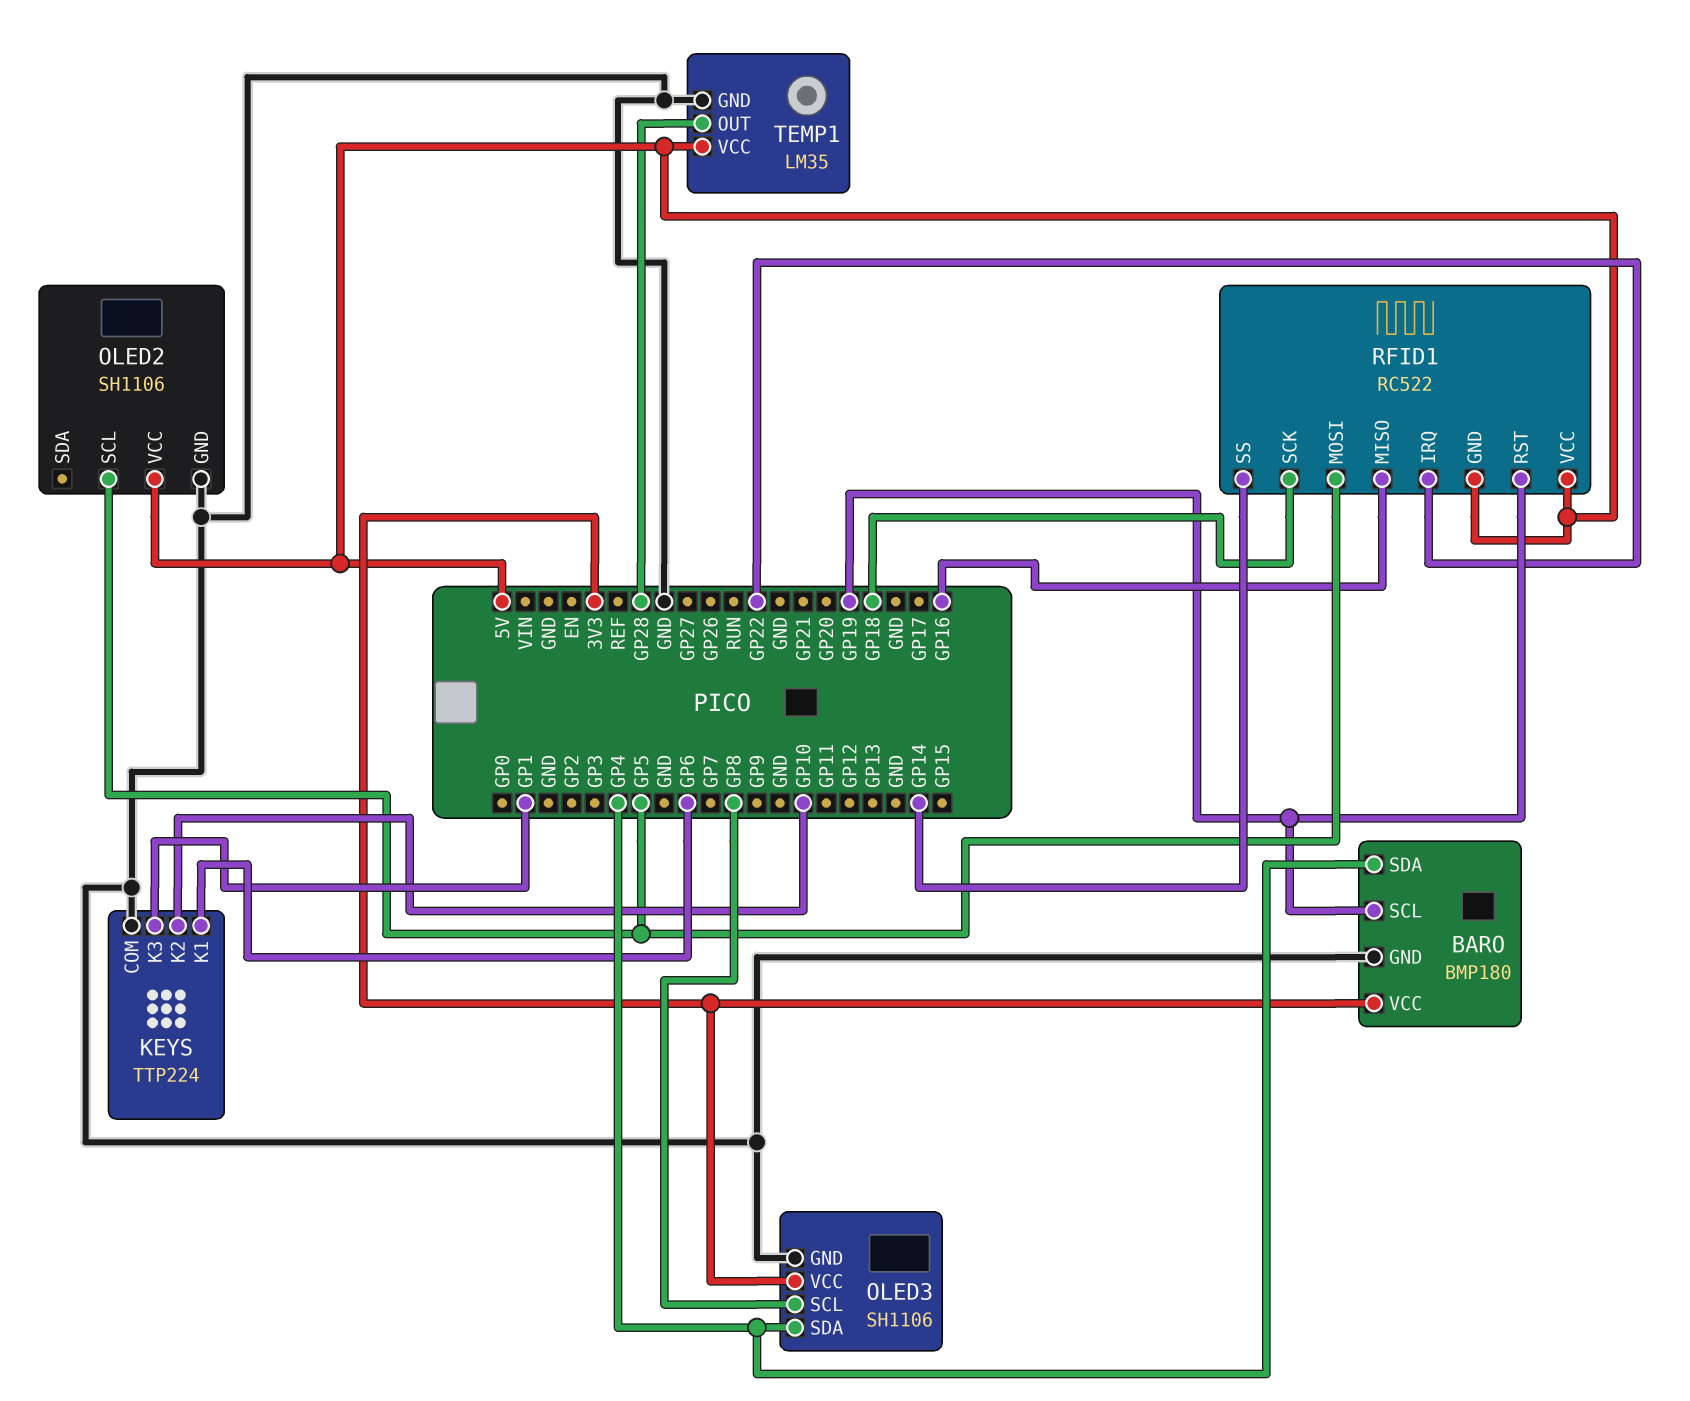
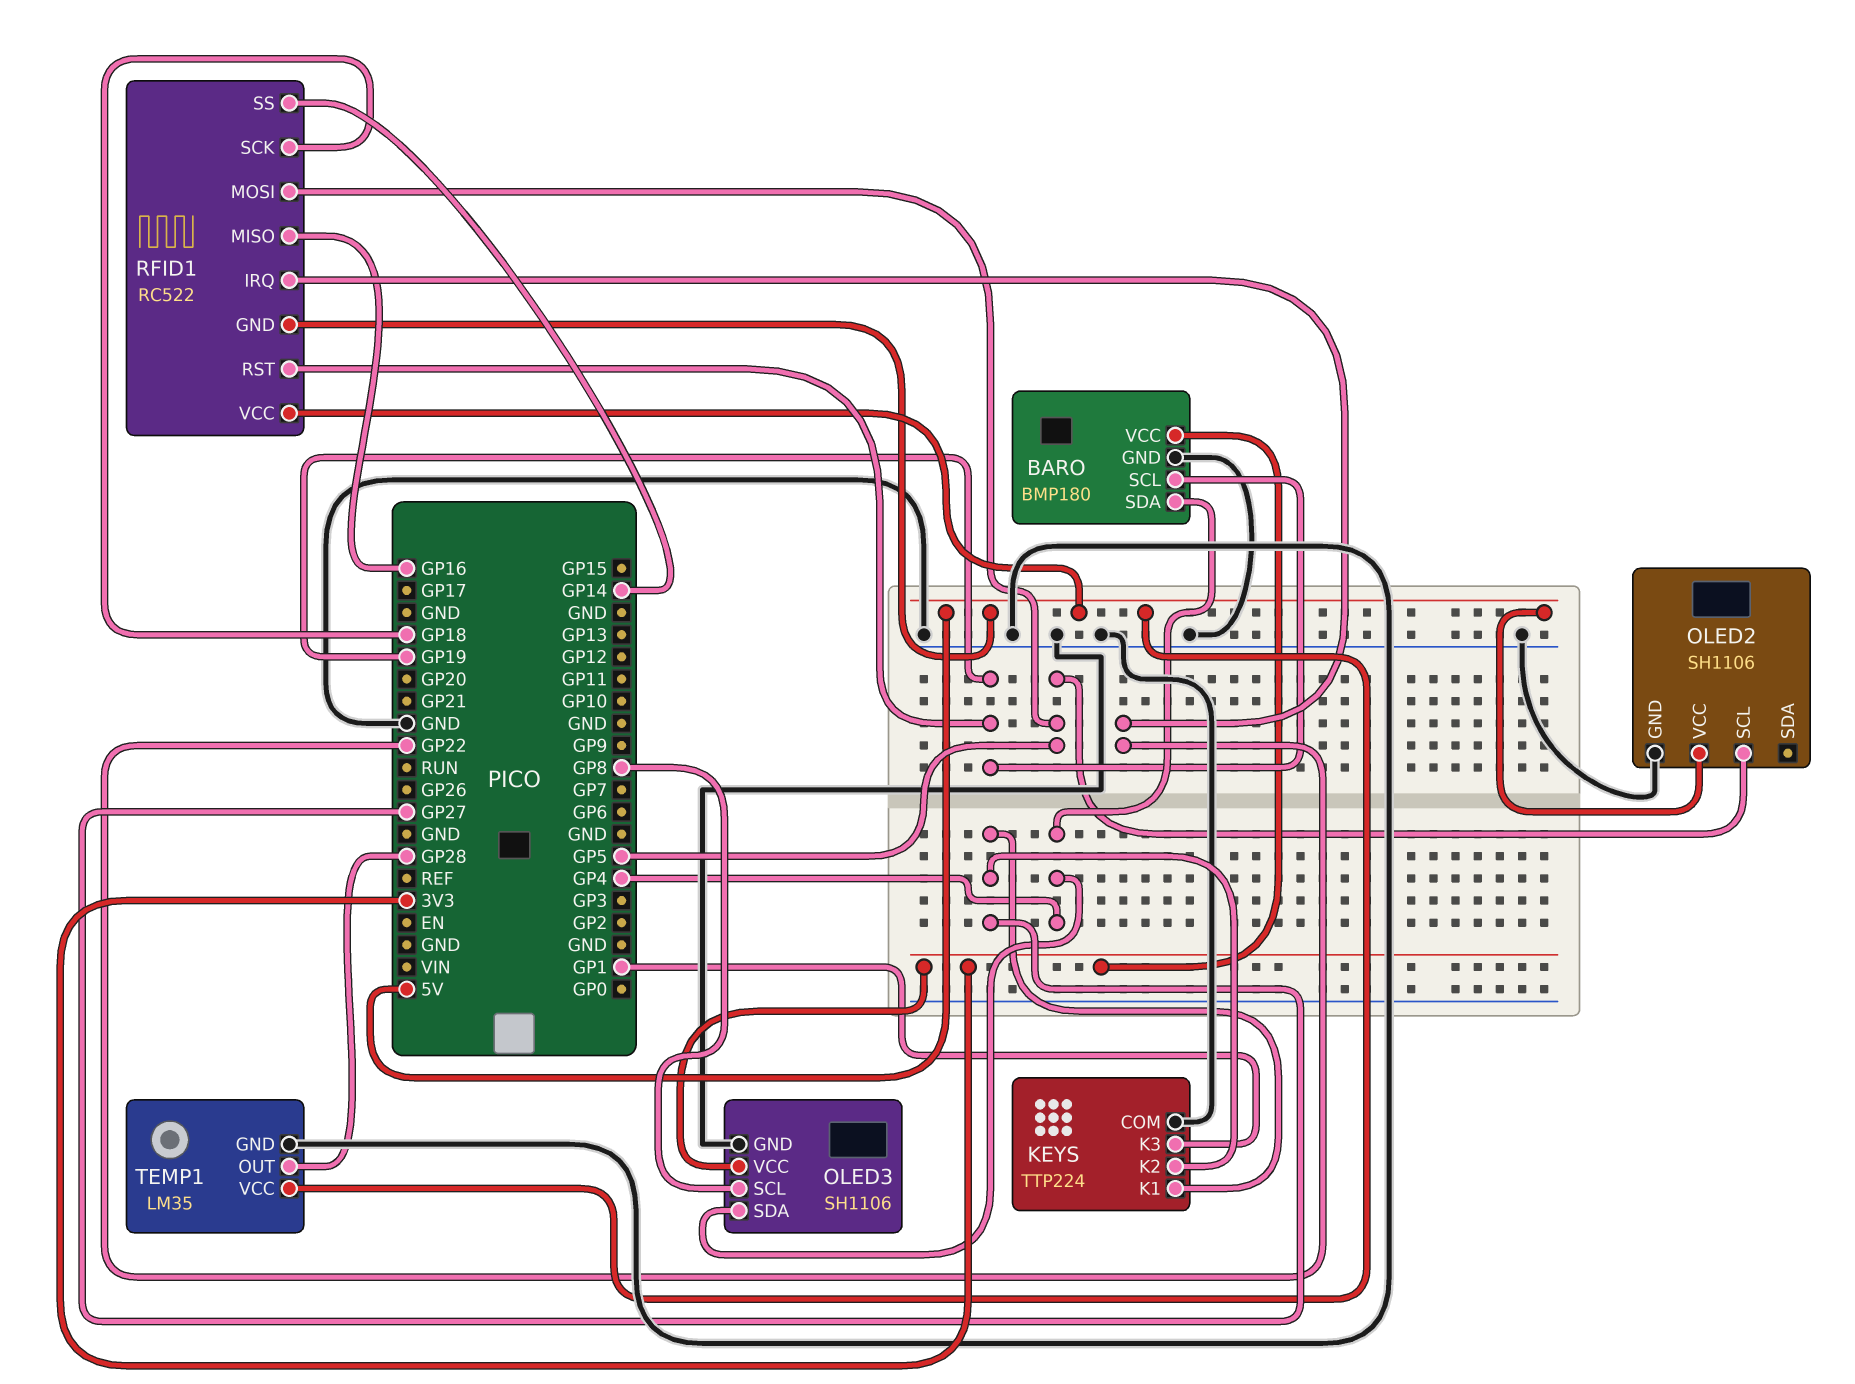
KEYS pin K1: GP6 -> GP27
KEYS pin K2: GP10 -> GP27

